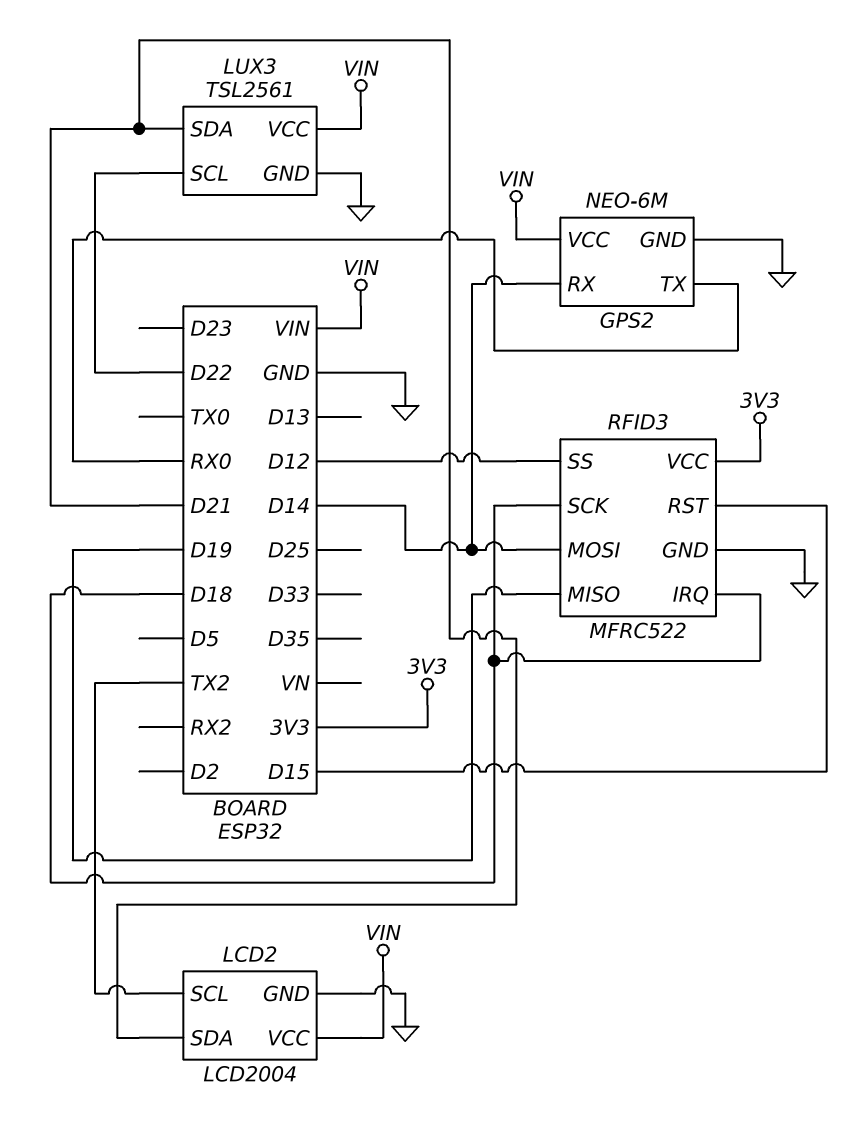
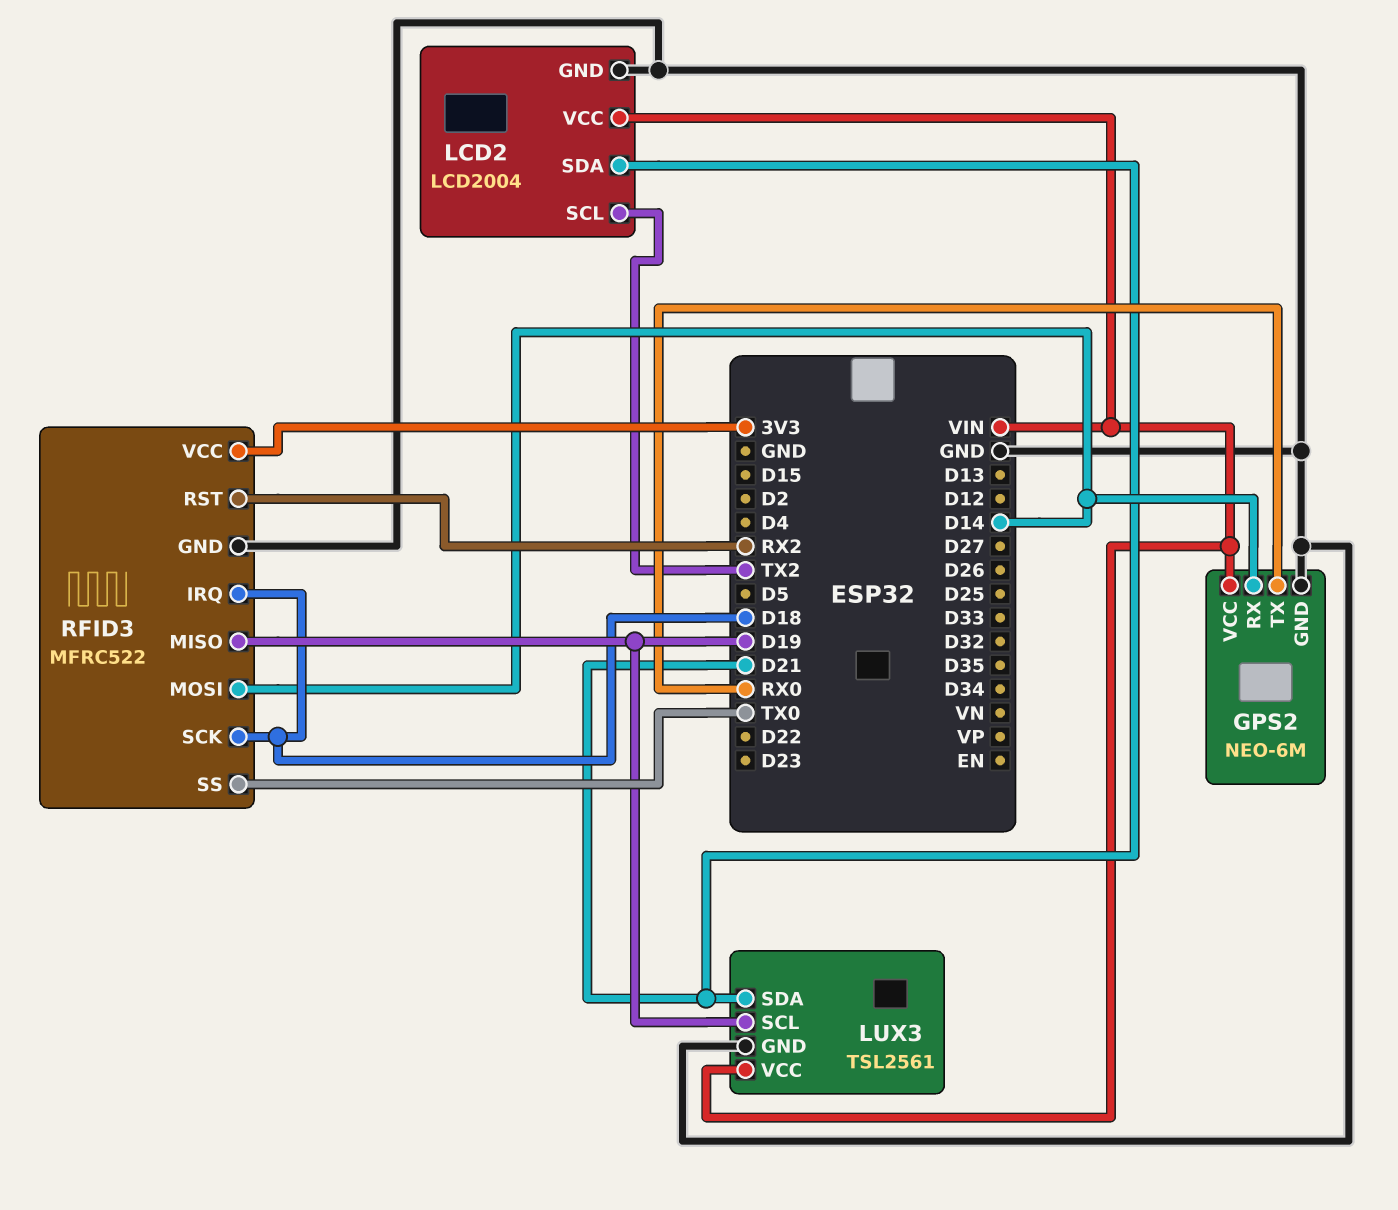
LUX3 pin SCL: D22 -> D19
RFID3 pin RST: D15 -> RX2
RFID3 pin SS: D12 -> TX0

